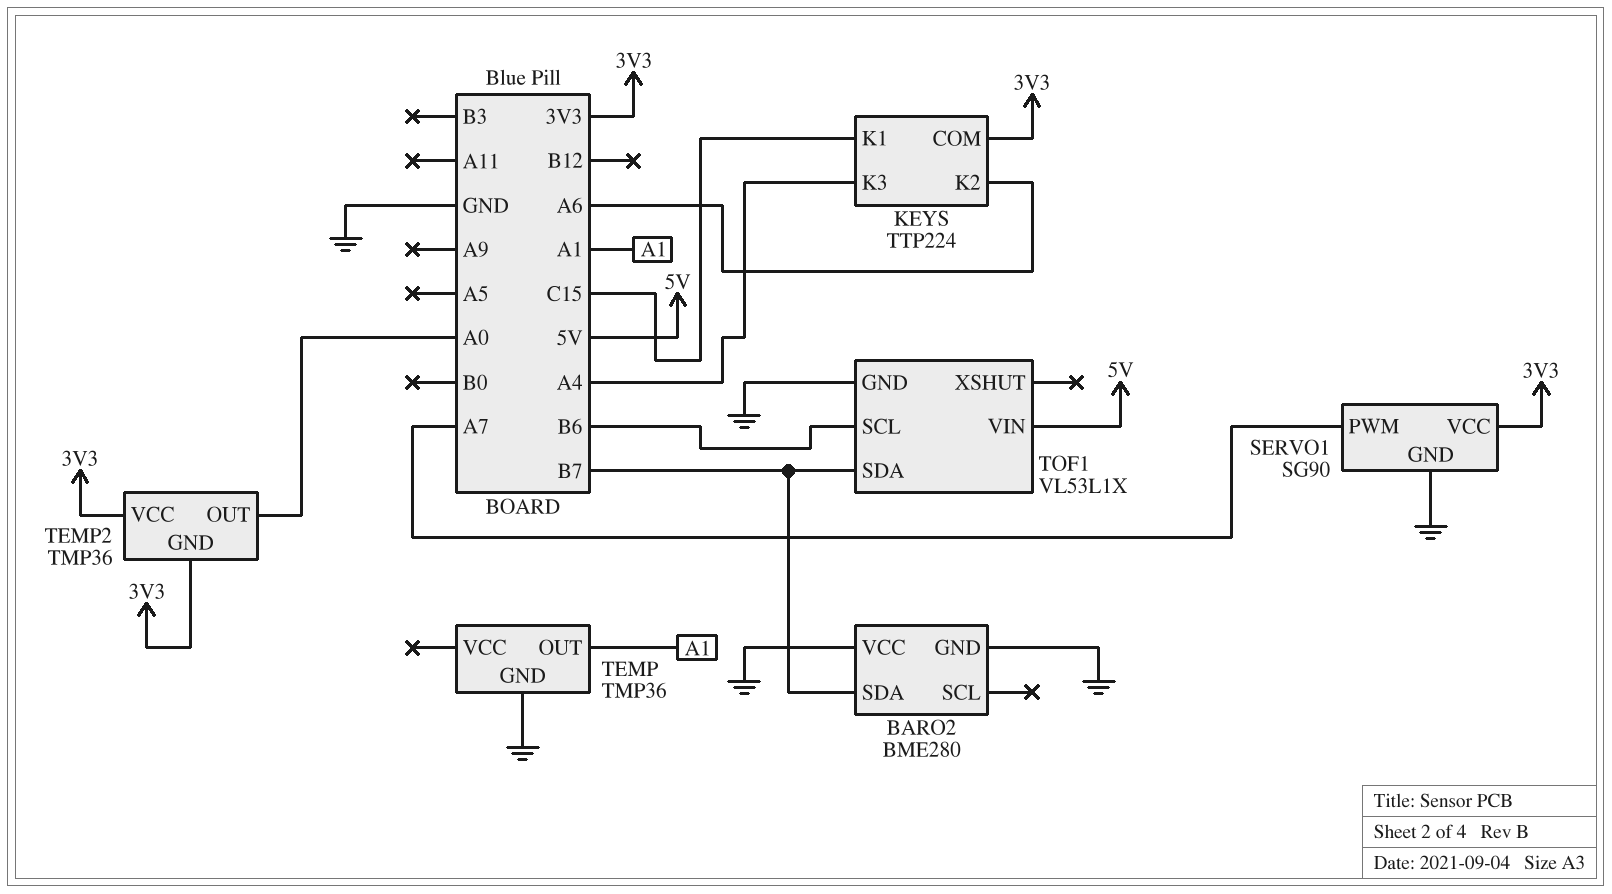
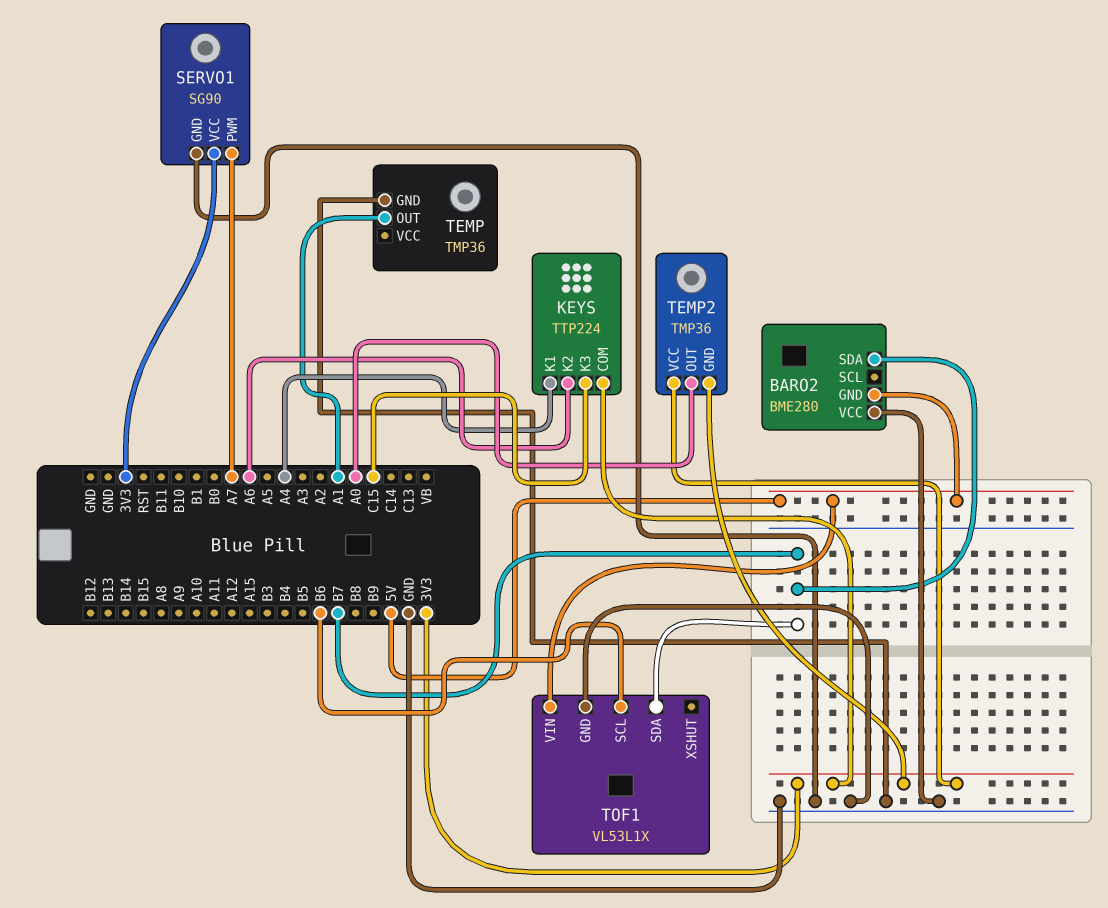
BARO2 pin GND: GND -> 5V
KEYS pin K1: C15 -> A4
KEYS pin K3: A4 -> C15

